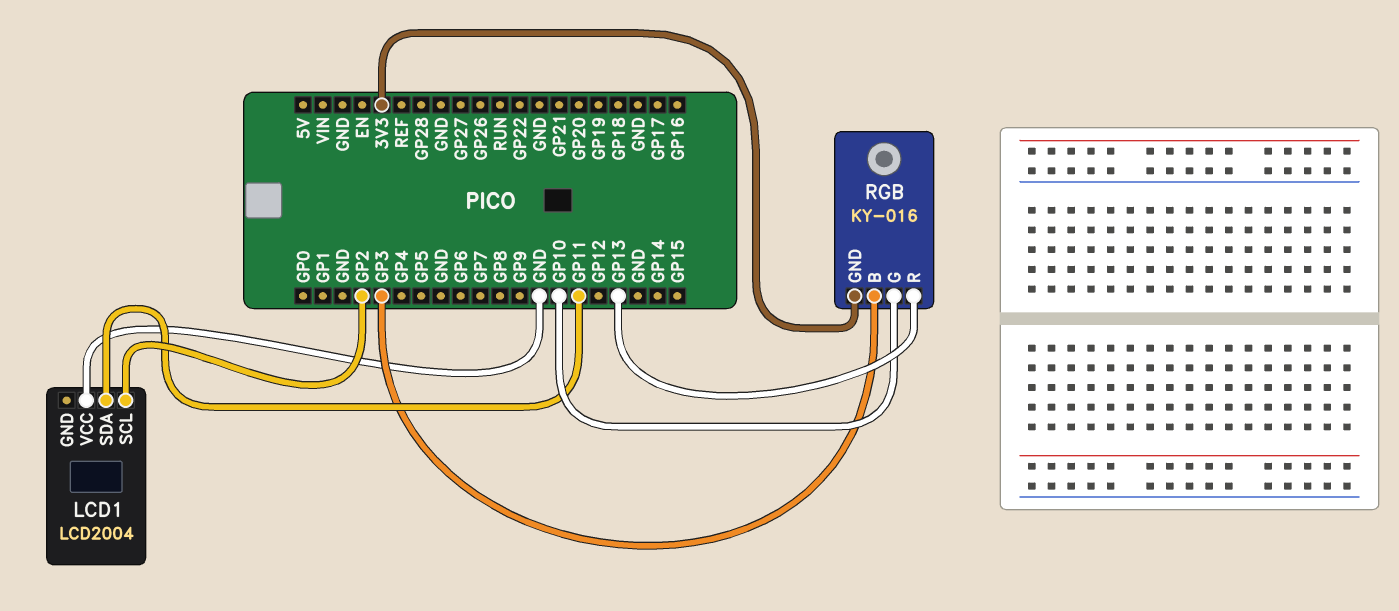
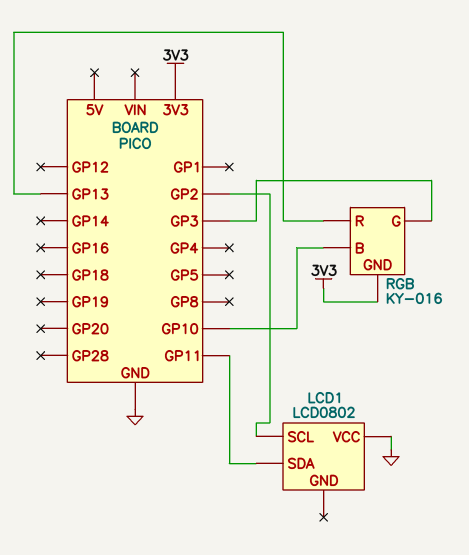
LCD1: LCD2004 -> LCD0802
RGB pin B: GP3 -> GP10
RGB pin G: GP10 -> GP3

